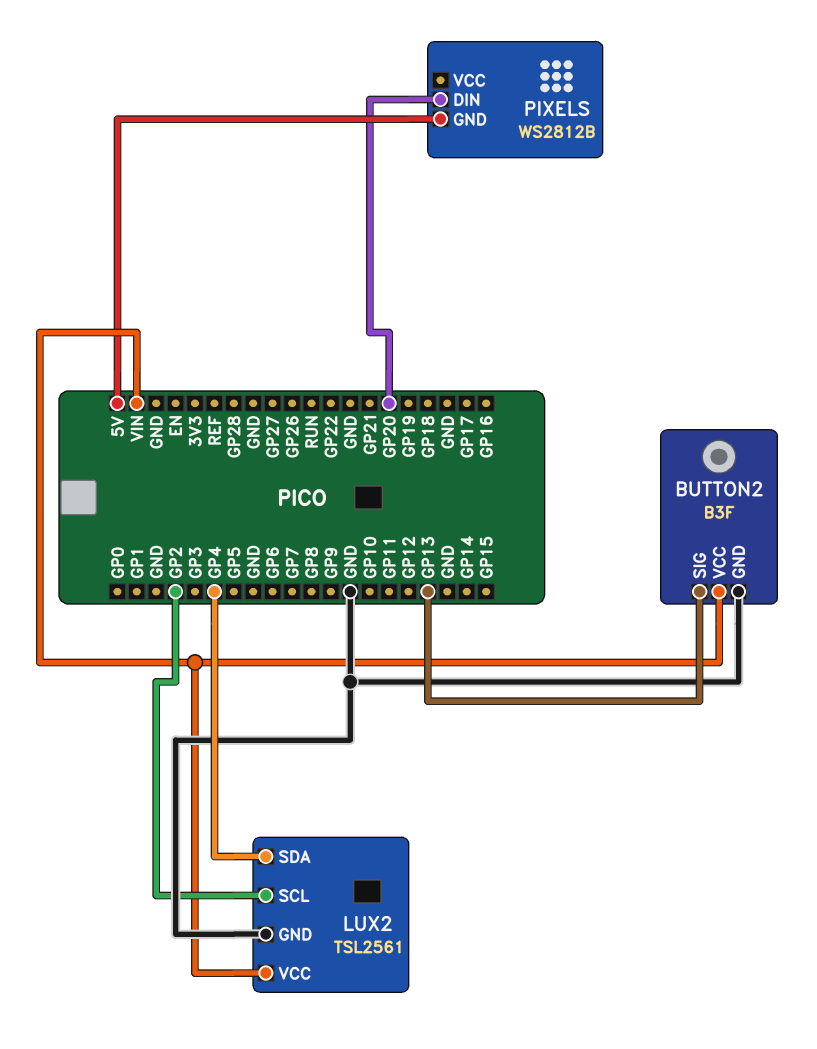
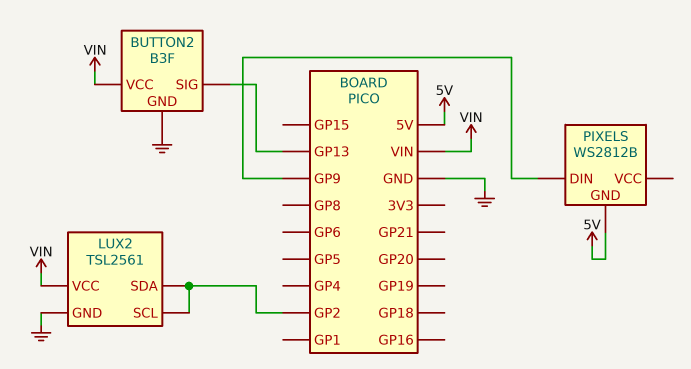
LUX2 pin SDA: GP4 -> GP2
PIXELS pin DIN: GP20 -> GP9

